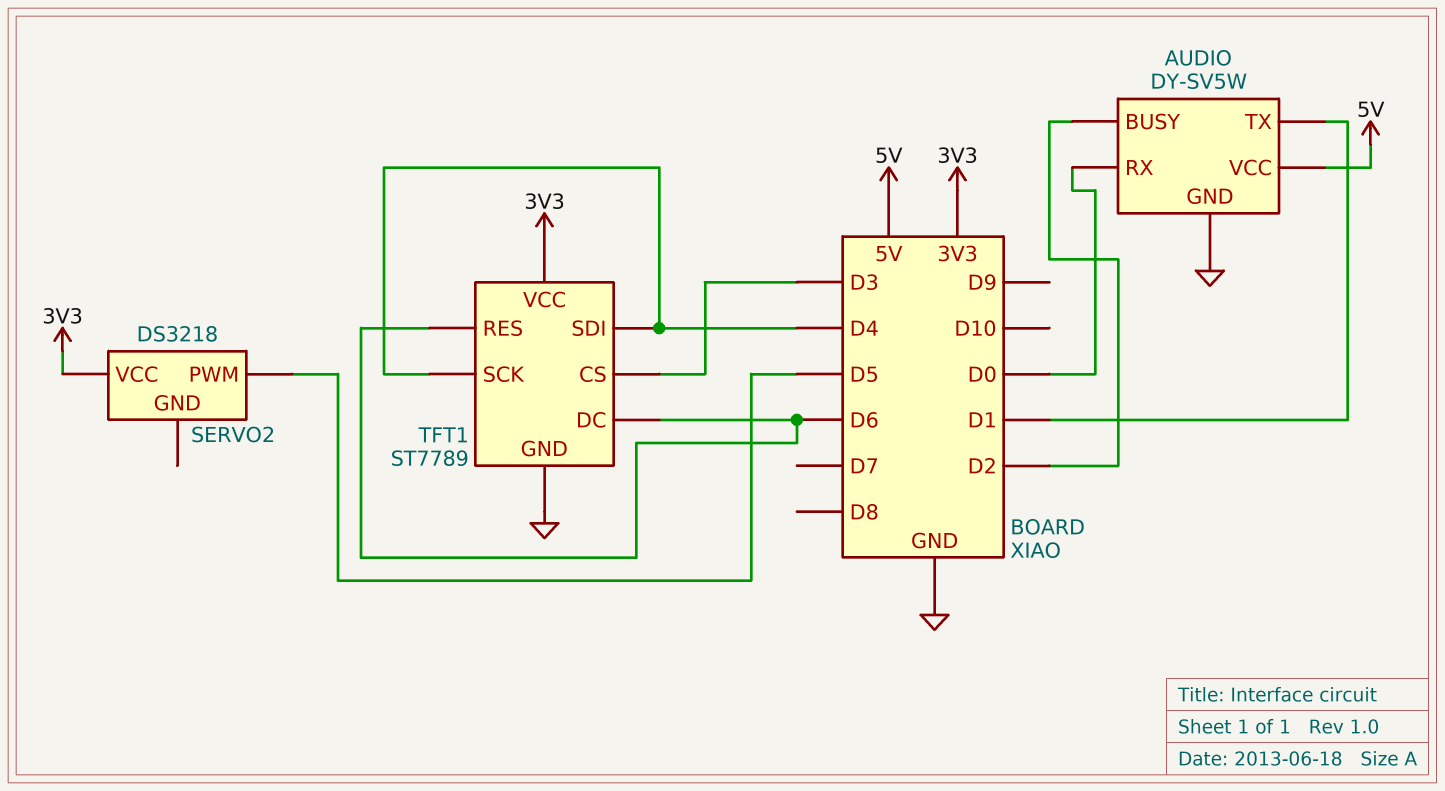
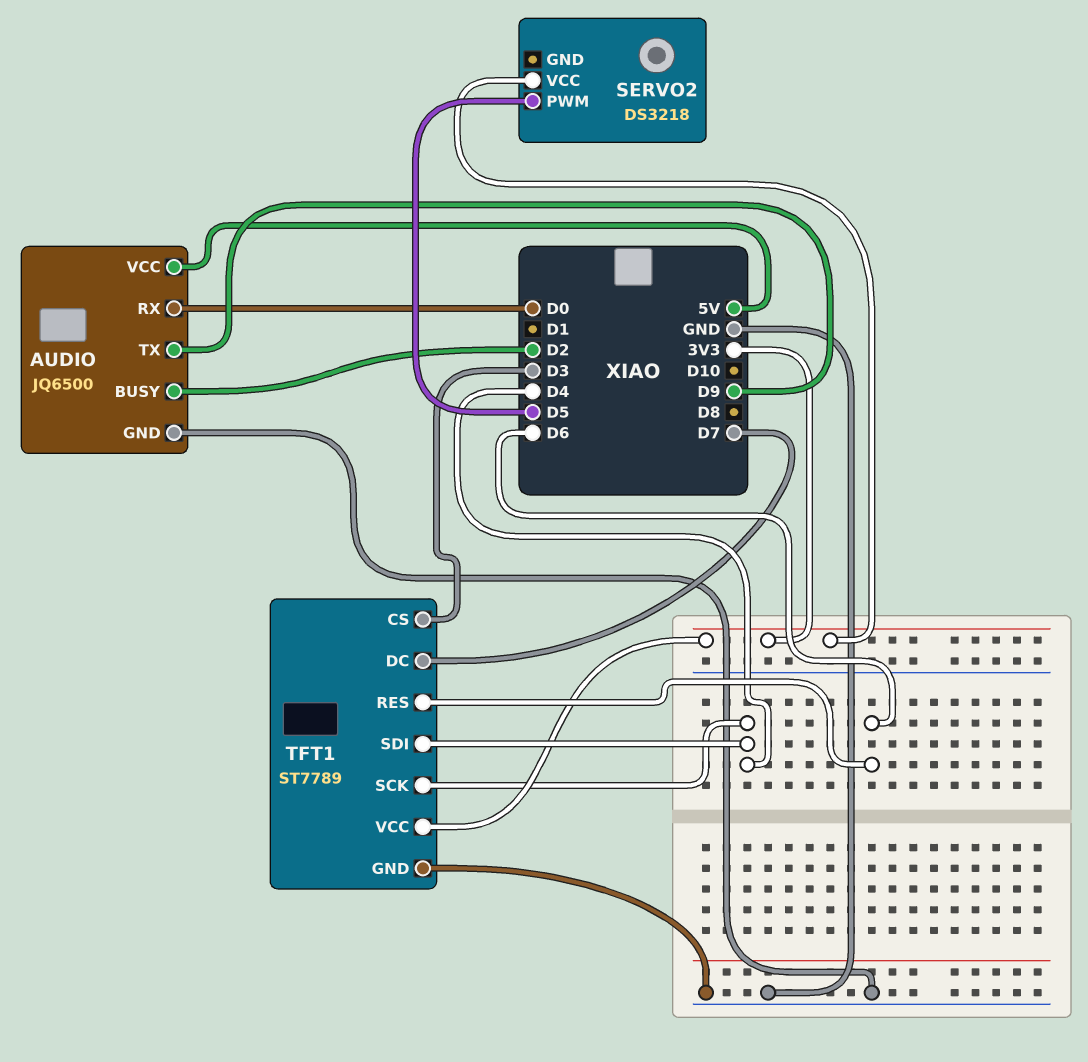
AUDIO: DY-SV5W -> JQ6500
AUDIO pin TX: D1 -> D9
TFT1 pin DC: D6 -> D7

